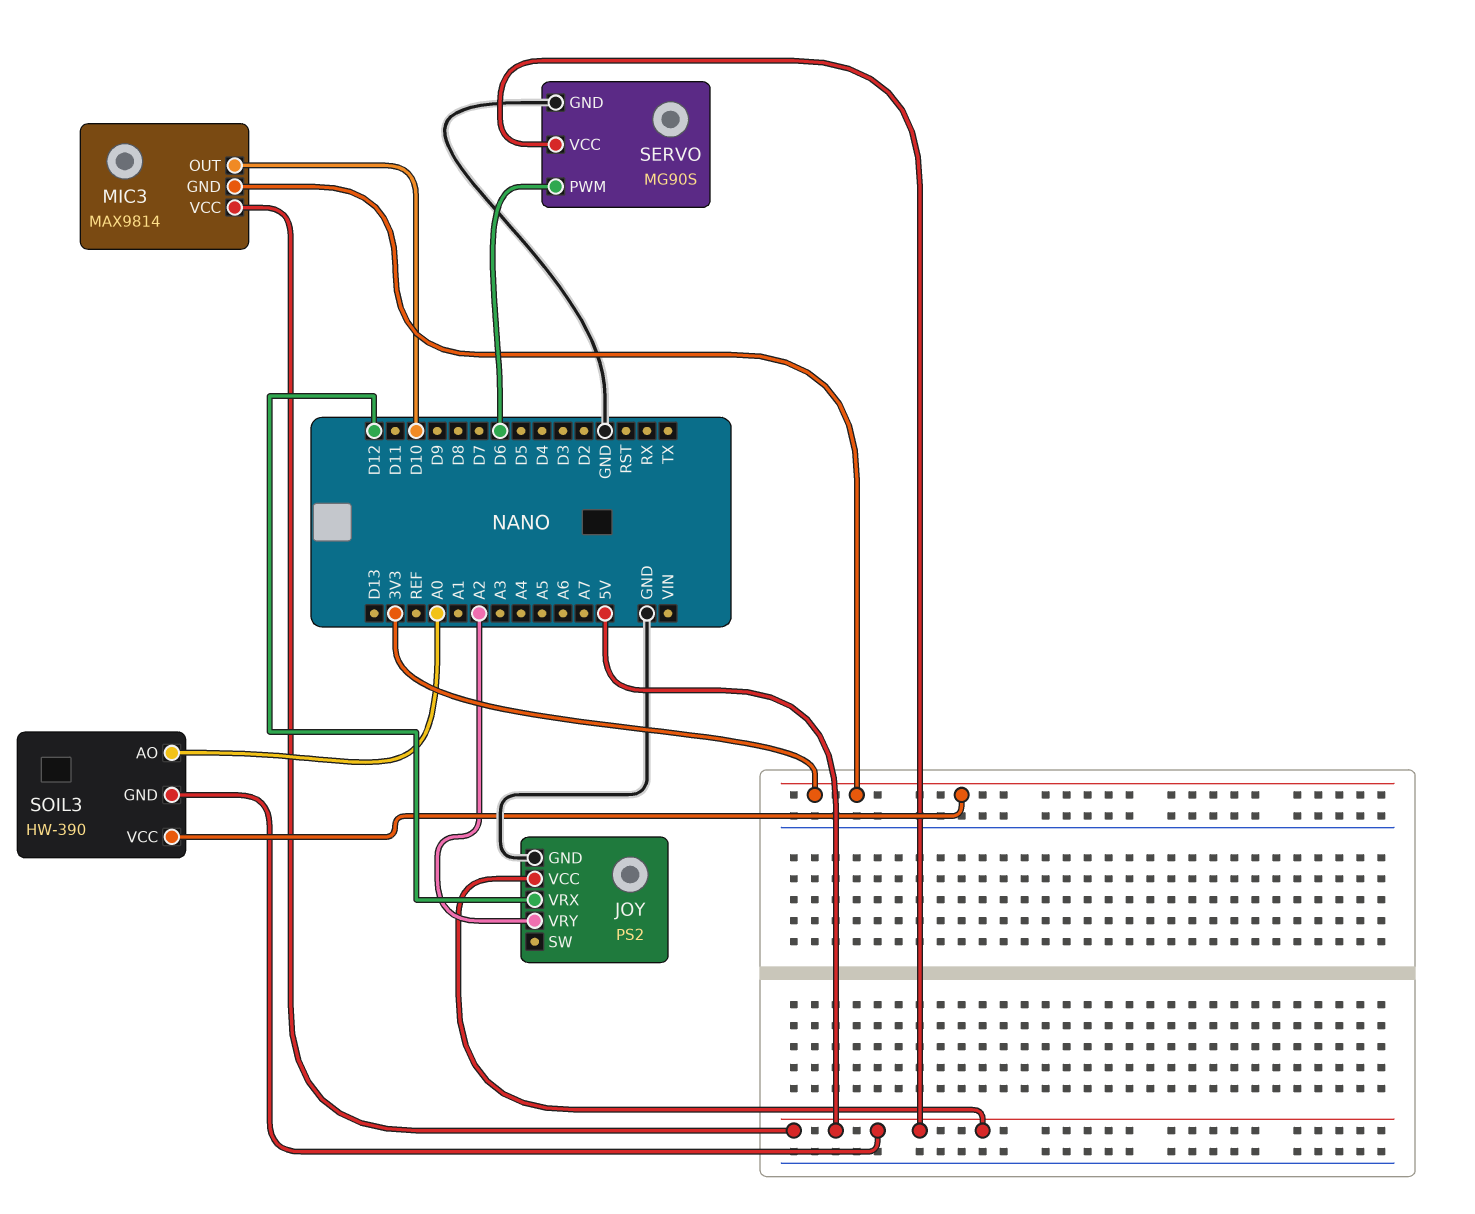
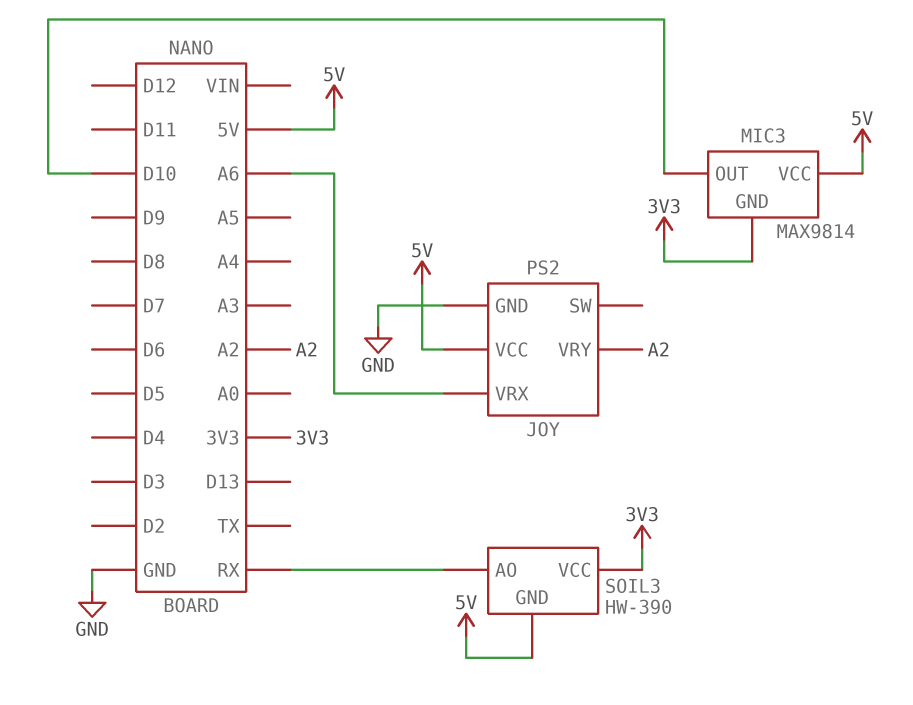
JOY pin VRX: D12 -> A6
SERVO: MG90S -> none
SERVO pin GND: GND -> none
SERVO pin PWM: D6 -> none
SERVO pin VCC: 5V -> none
SOIL3 pin AO: A0 -> RX

